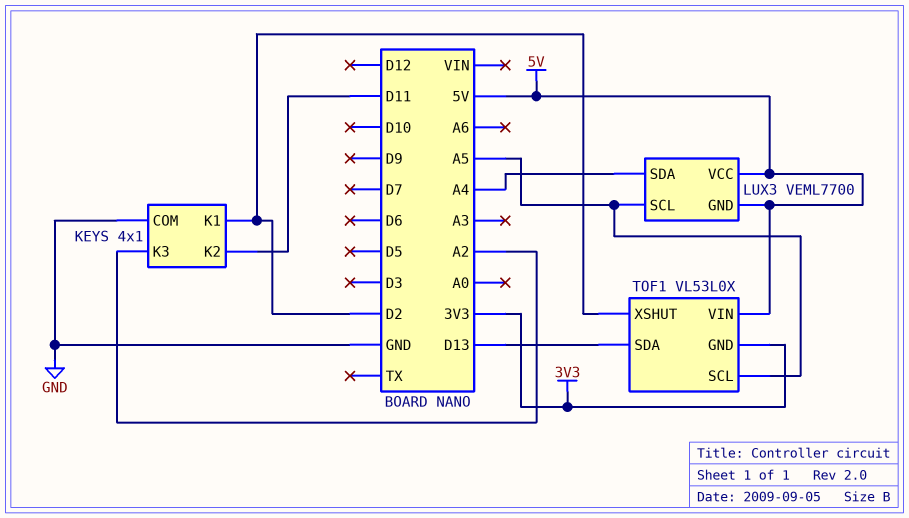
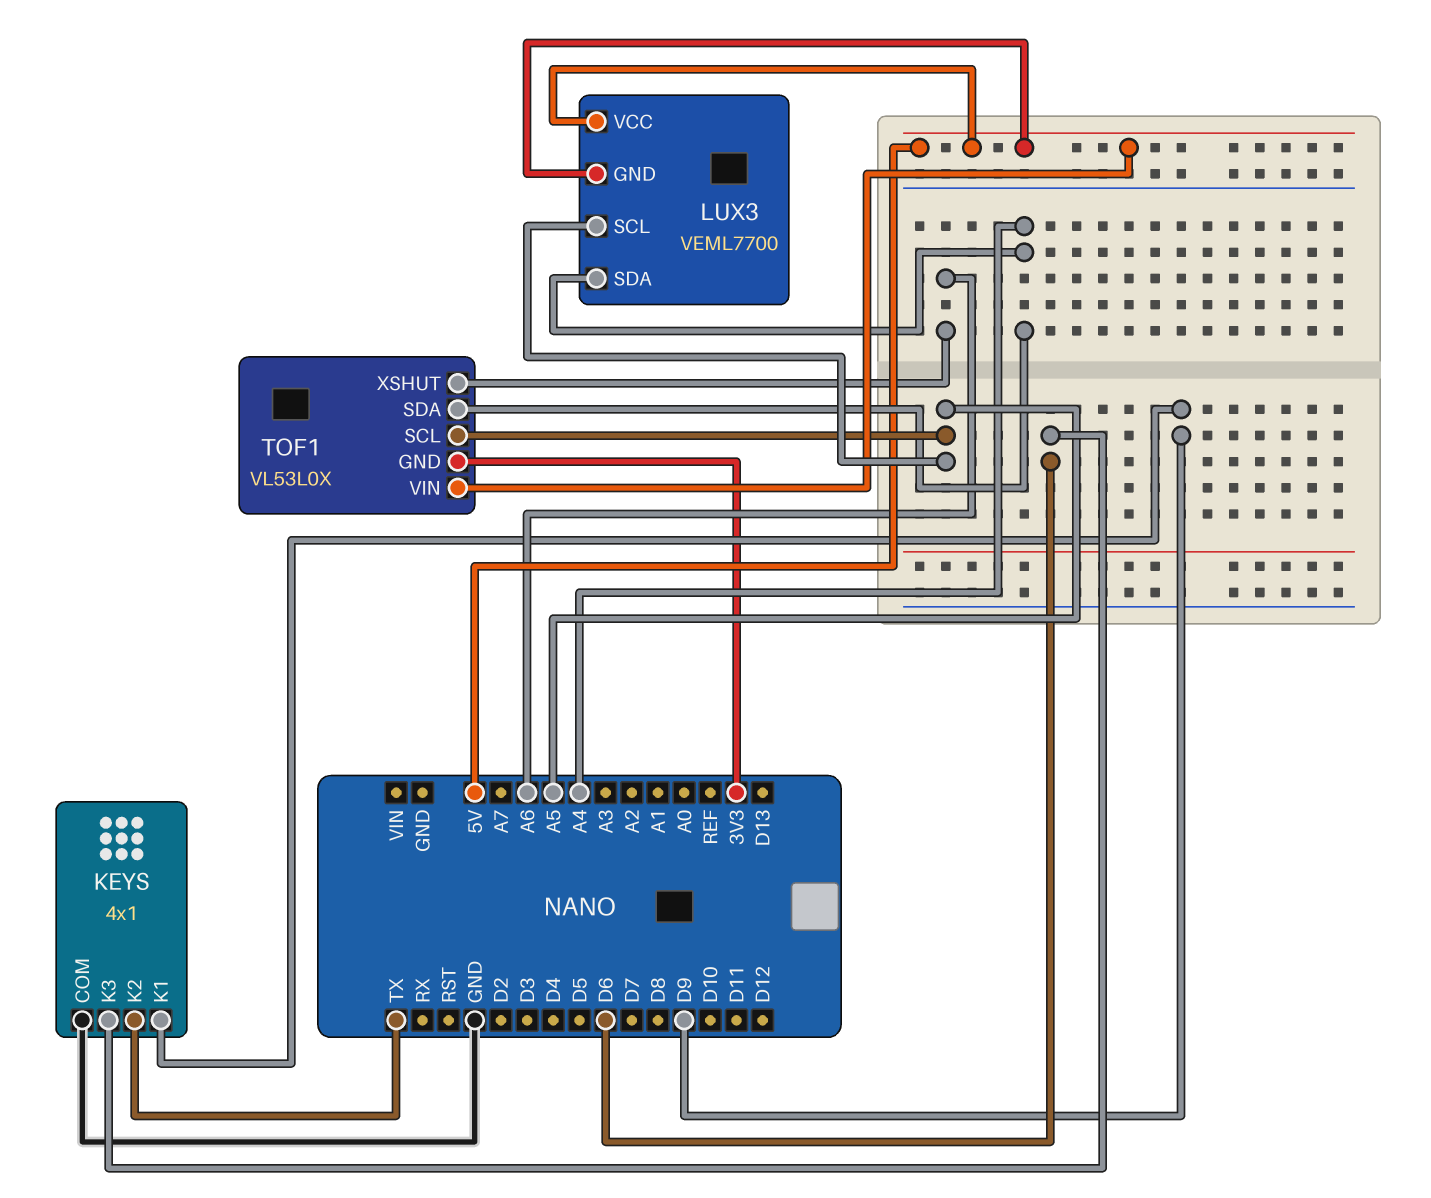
KEYS pin K1: D2 -> D9
KEYS pin K2: D11 -> TX
KEYS pin K3: A2 -> D6
TOF1 pin SDA: D13 -> A4
TOF1 pin XSHUT: D2 -> A6

